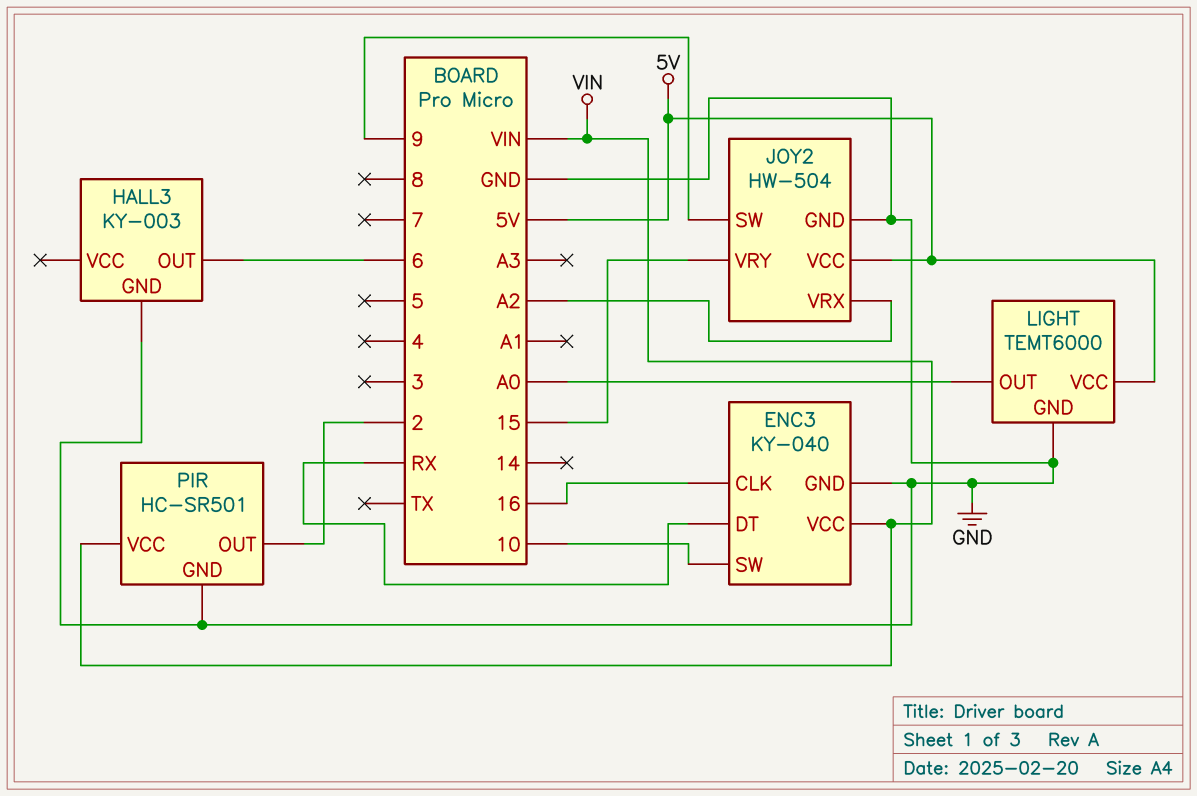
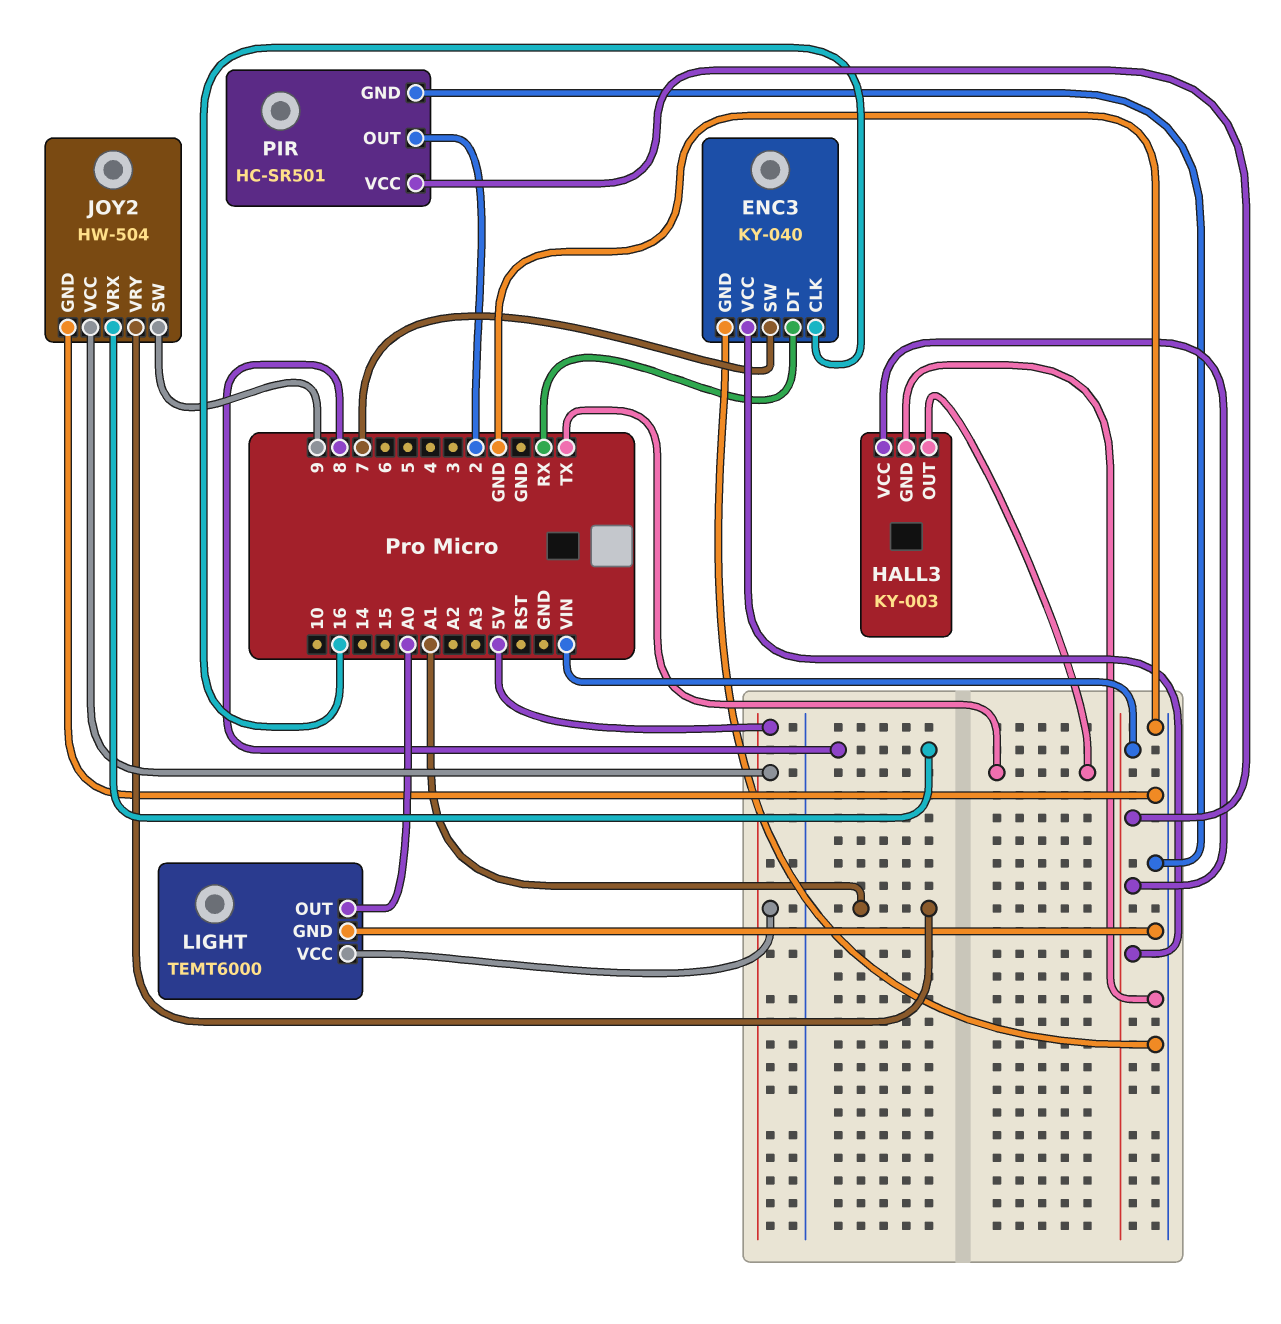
ENC3 pin SW: 10 -> 7
HALL3 pin OUT: 6 -> TX
HALL3 pin VCC: none -> VIN
JOY2 pin VRX: A2 -> 8
JOY2 pin VRY: 15 -> A1

